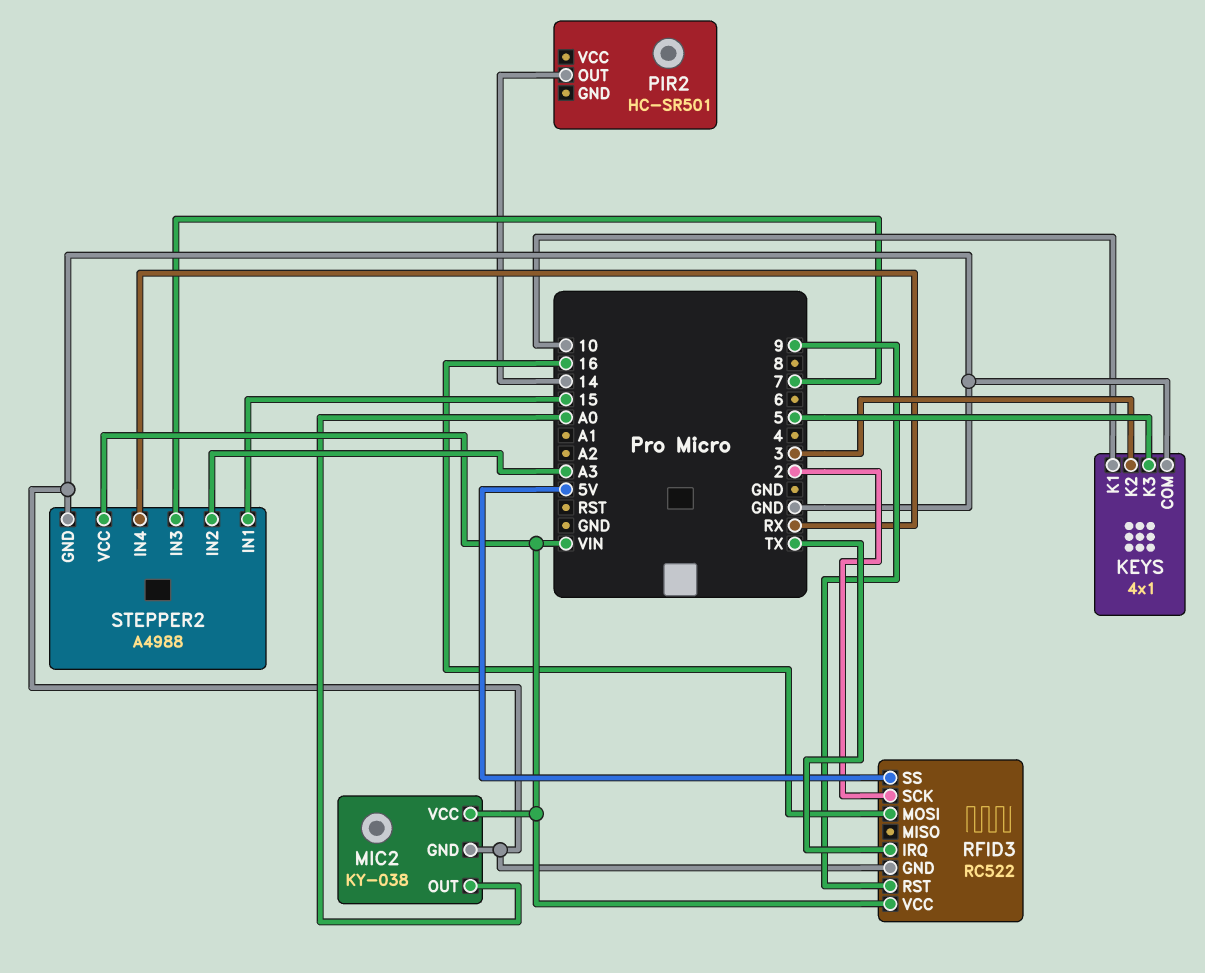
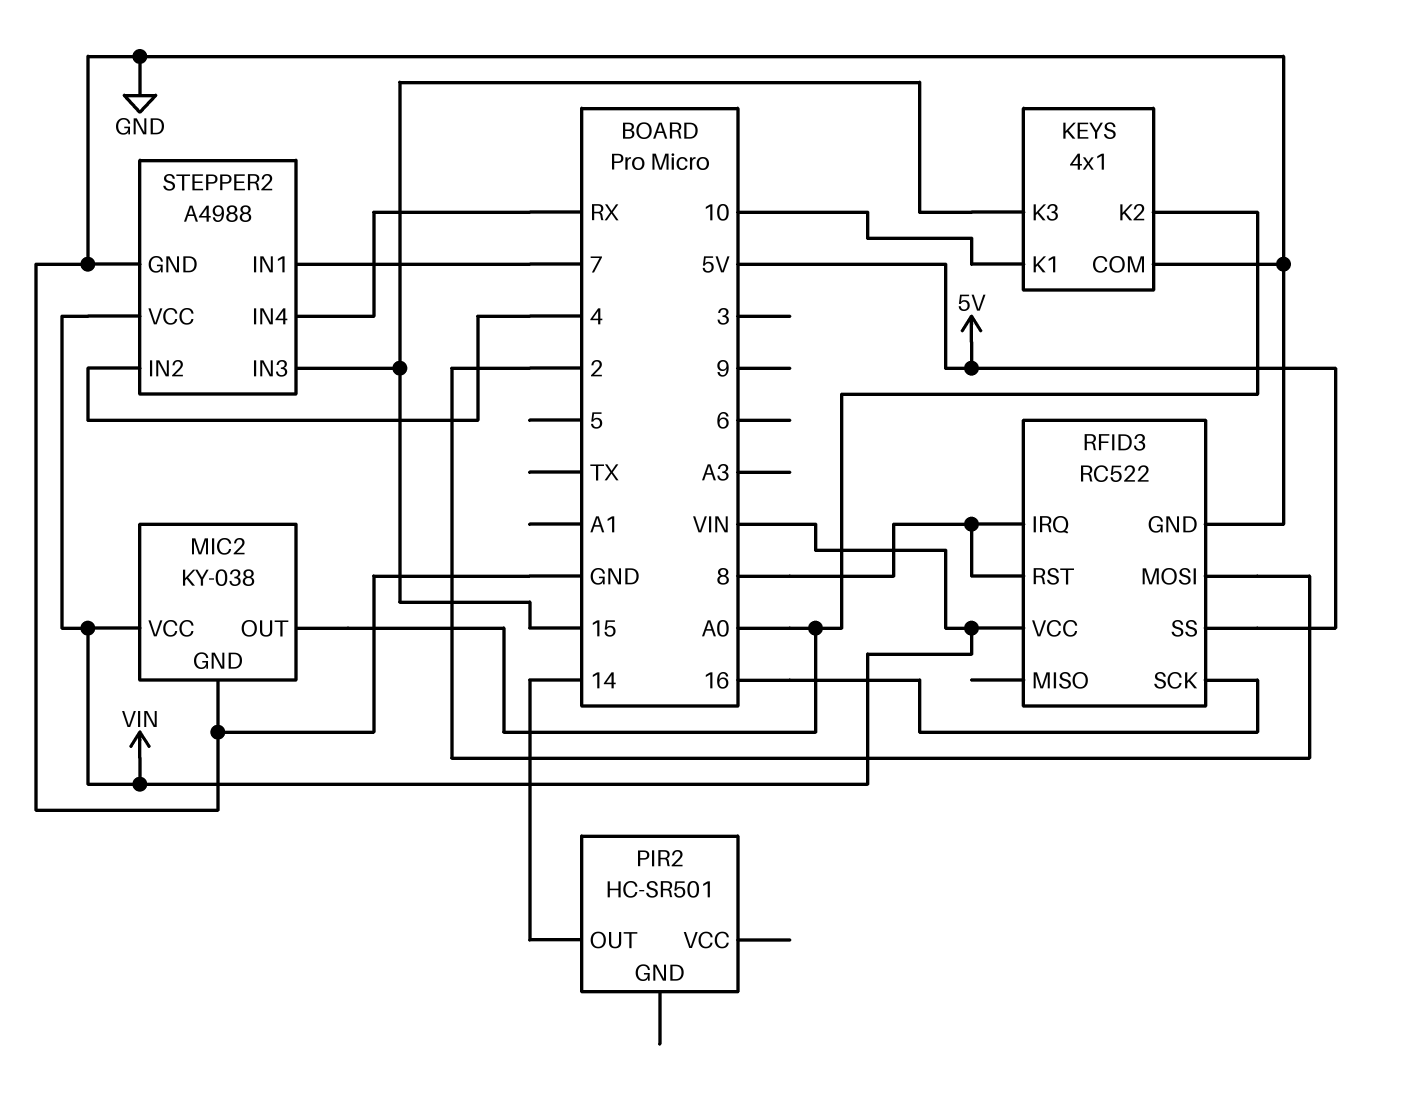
KEYS pin K2: 3 -> A0
KEYS pin K3: 5 -> 15
RFID3 pin IRQ: TX -> 8
RFID3 pin MOSI: 16 -> 2
RFID3 pin RST: 9 -> 8
RFID3 pin SCK: 2 -> 16
STEPPER2 pin IN1: 15 -> 7
STEPPER2 pin IN2: A3 -> 4
STEPPER2 pin IN3: 7 -> 15

